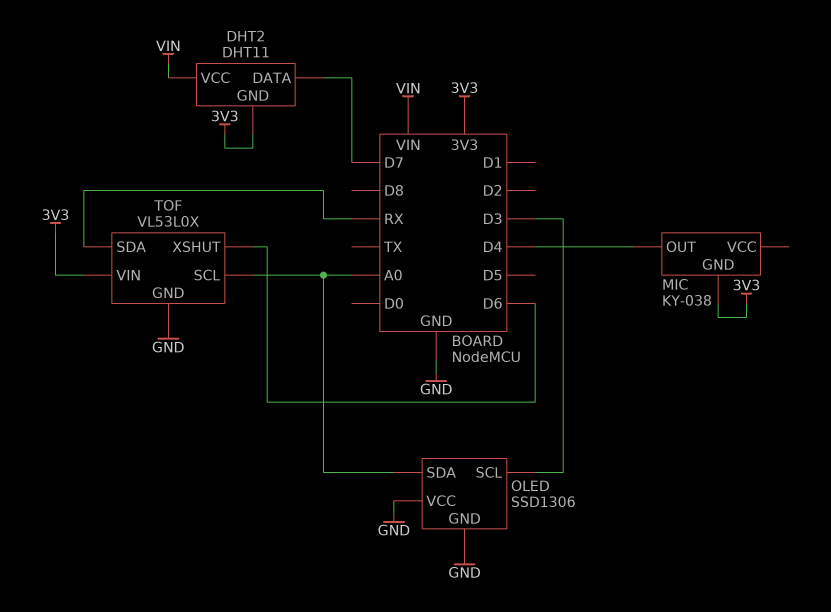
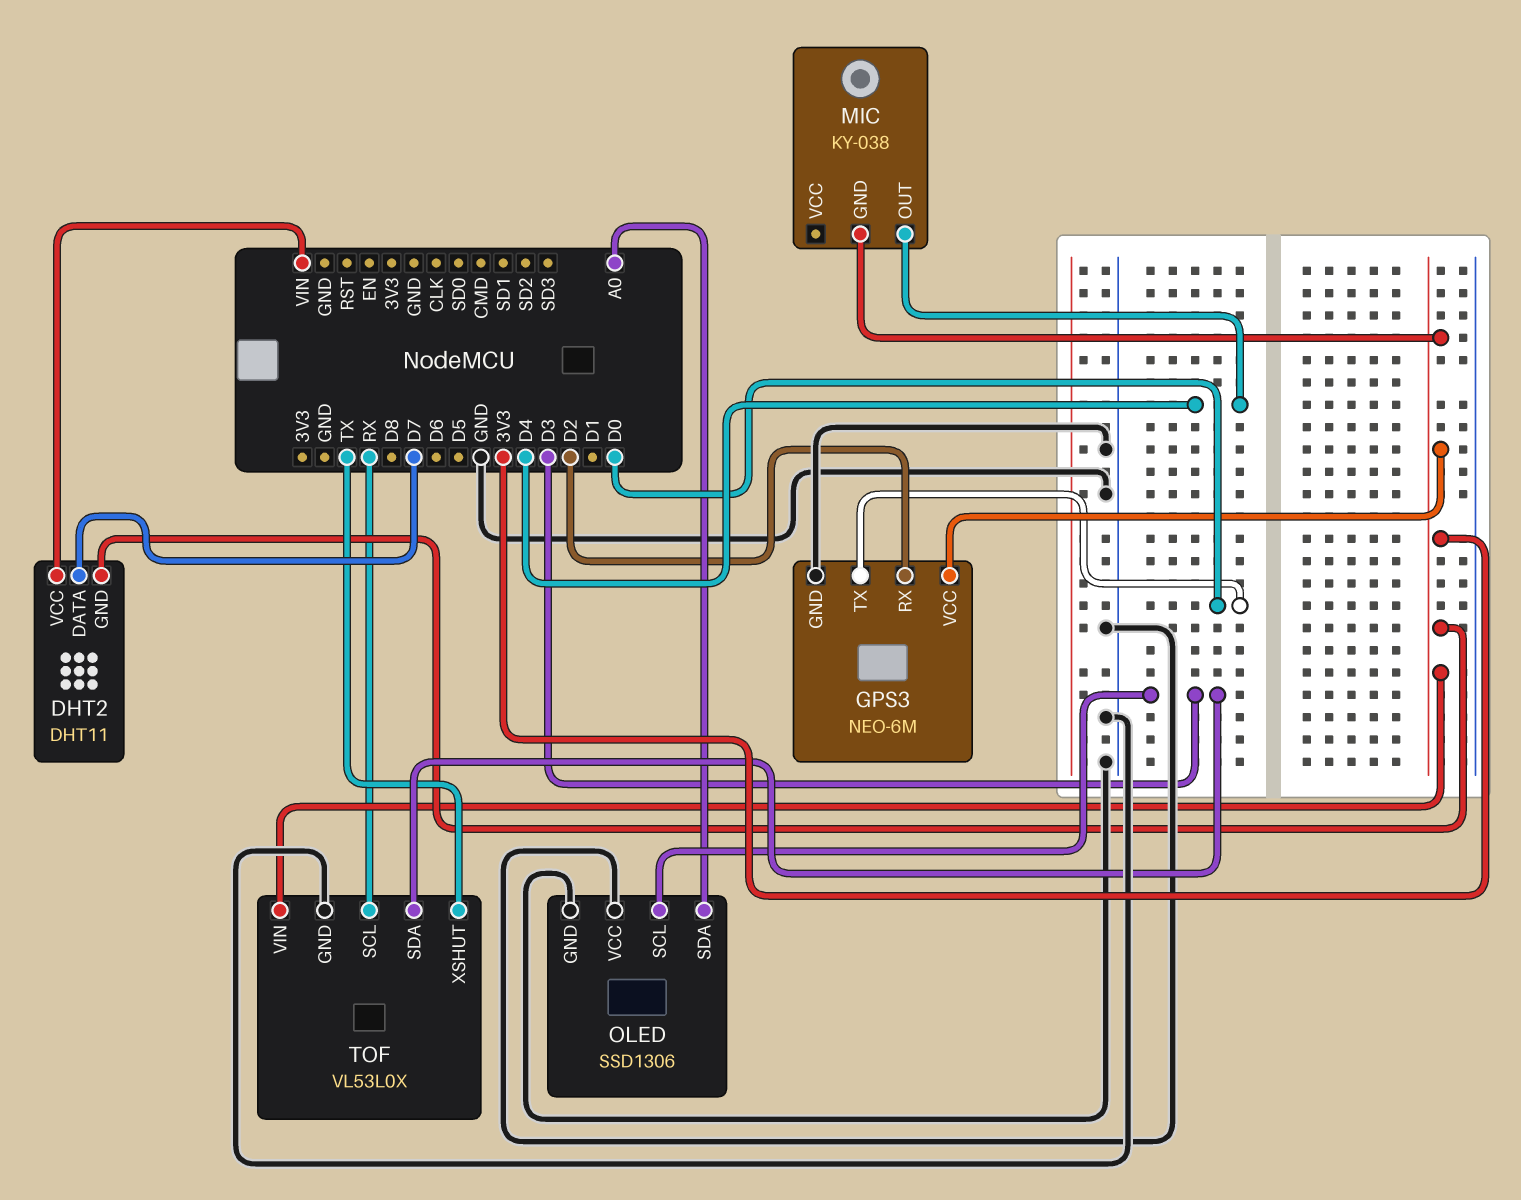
GPS3: none -> NEO-6M
GPS3 pin GND: none -> GND
GPS3 pin RX: none -> D2
GPS3 pin TX: none -> D0
GPS3 pin VCC: none -> 3V3
TOF pin SCL: A0 -> RX
TOF pin SDA: RX -> D3
TOF pin XSHUT: D6 -> TX

